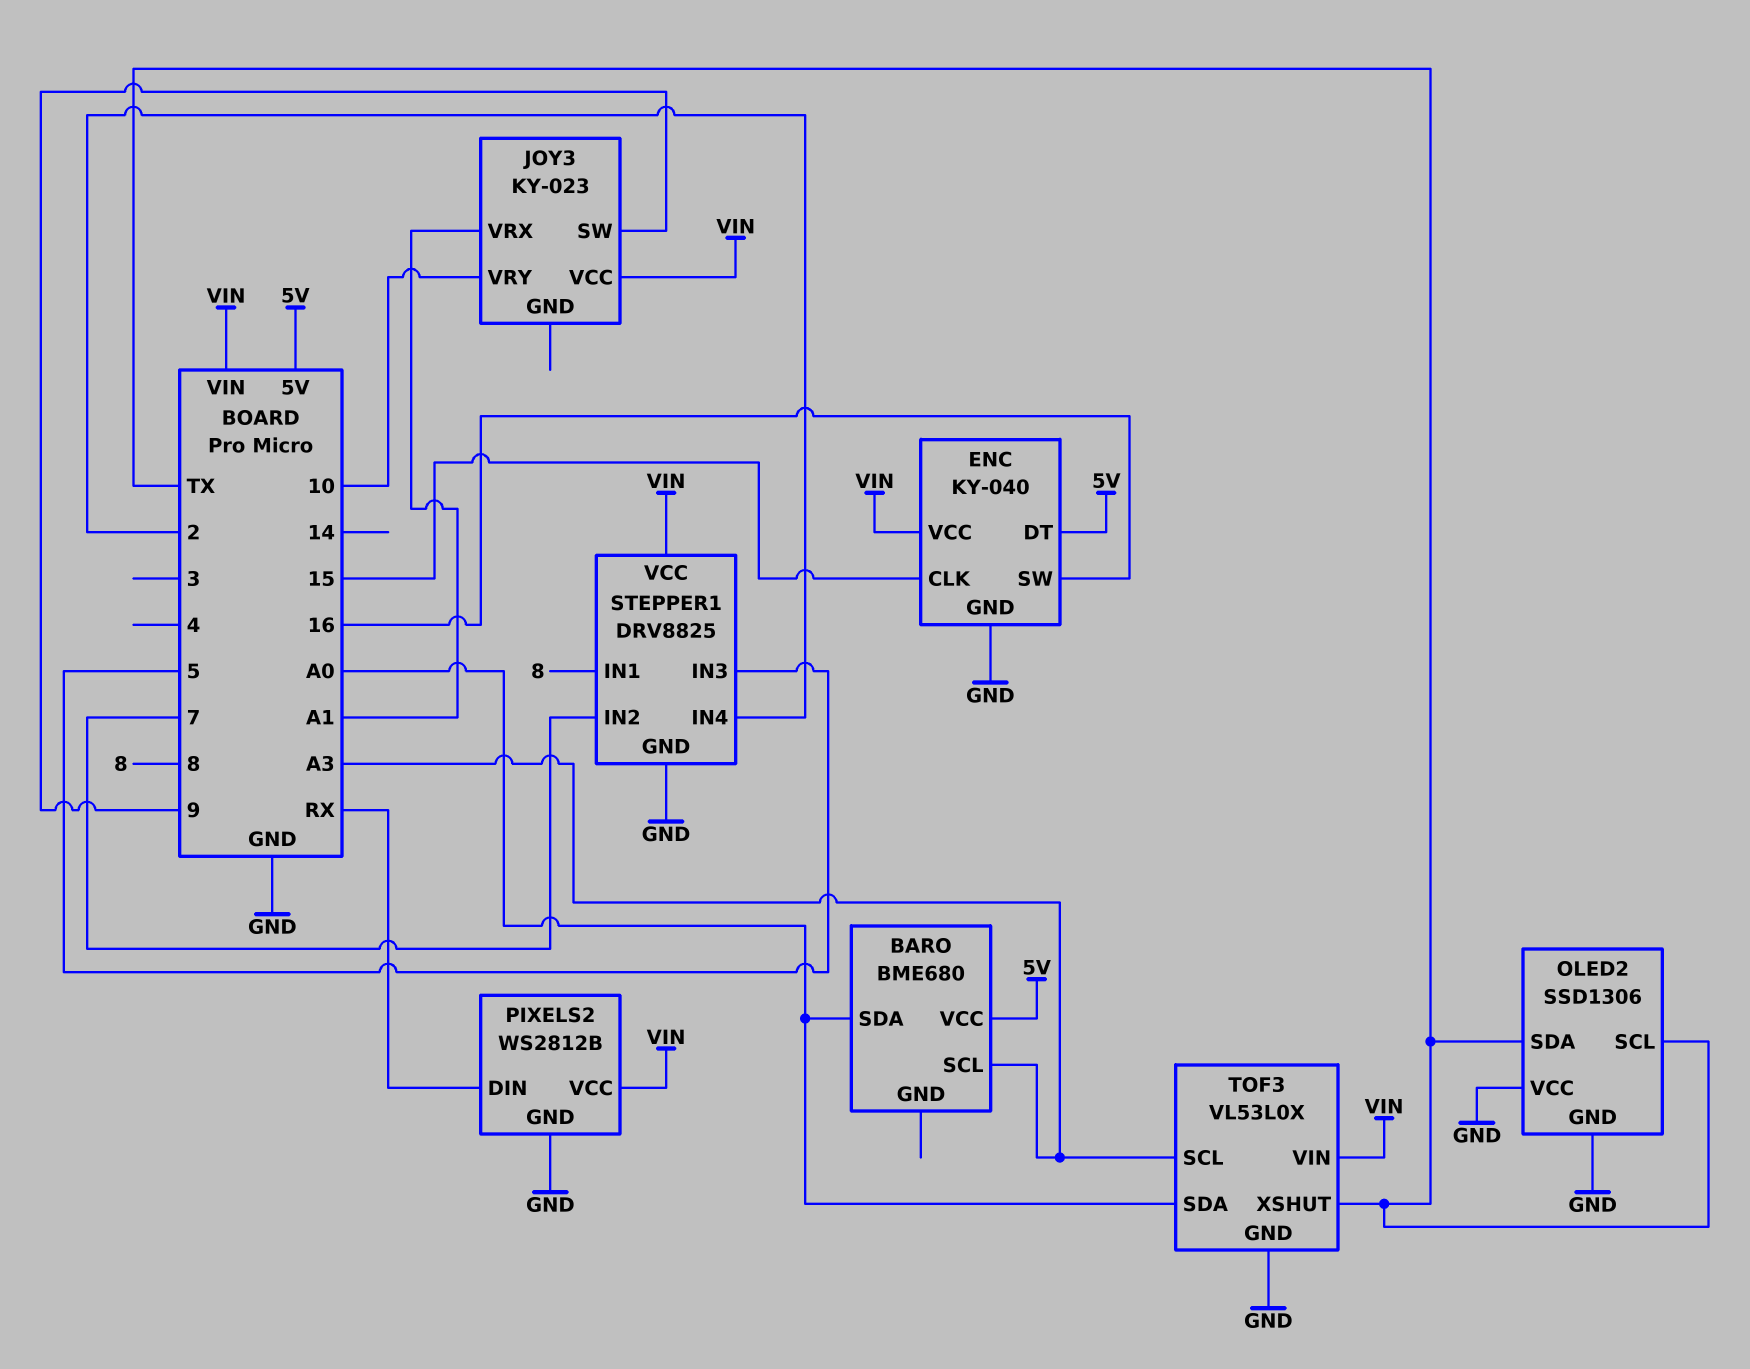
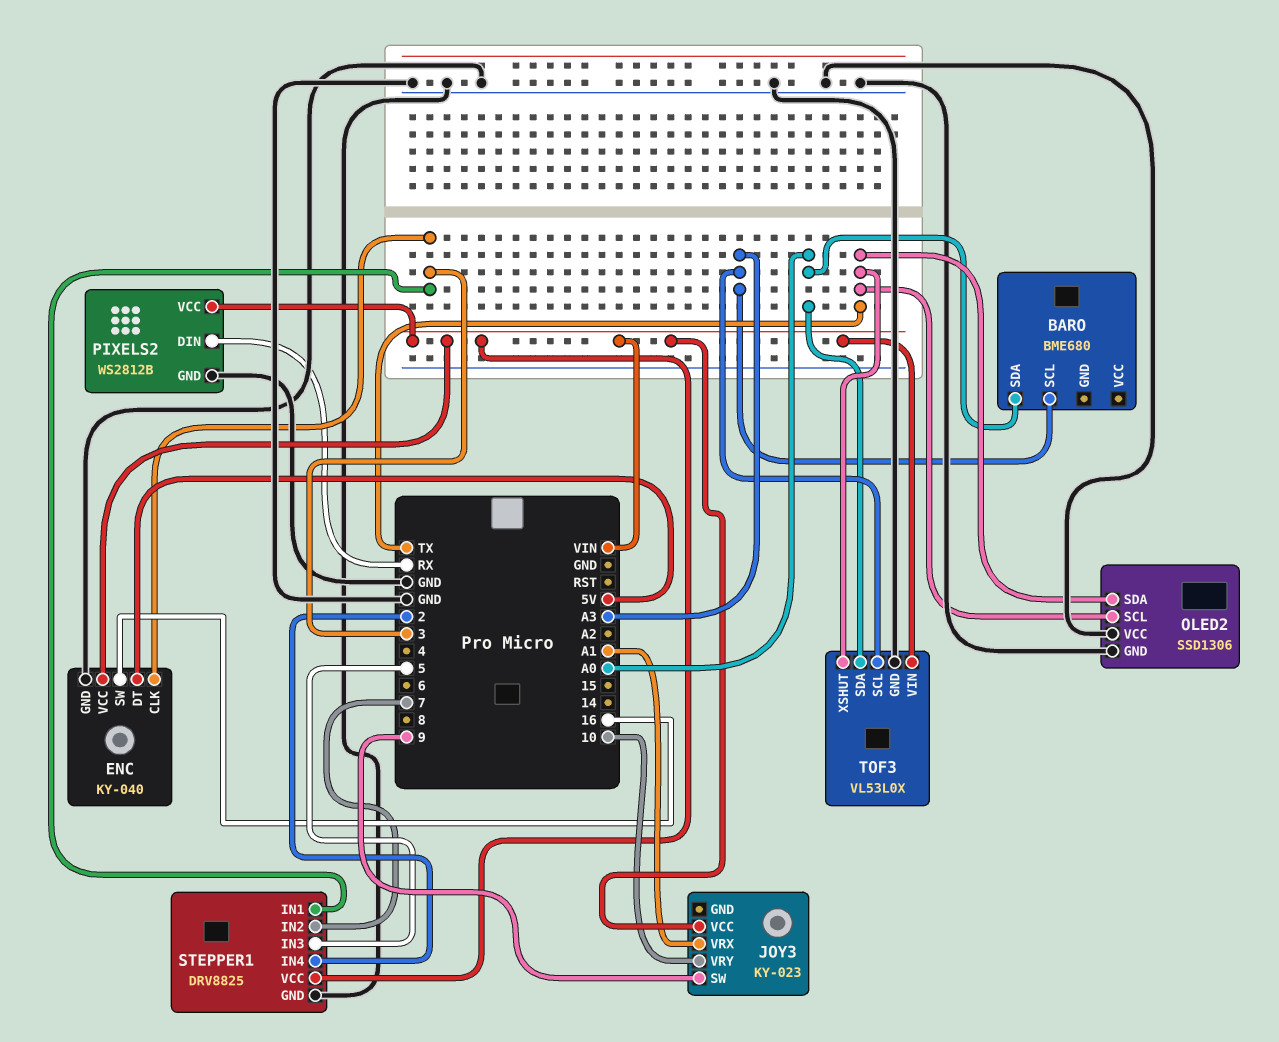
BARO pin VCC: 5V -> none
ENC pin CLK: 15 -> 3
STEPPER1 pin IN1: 8 -> 3

